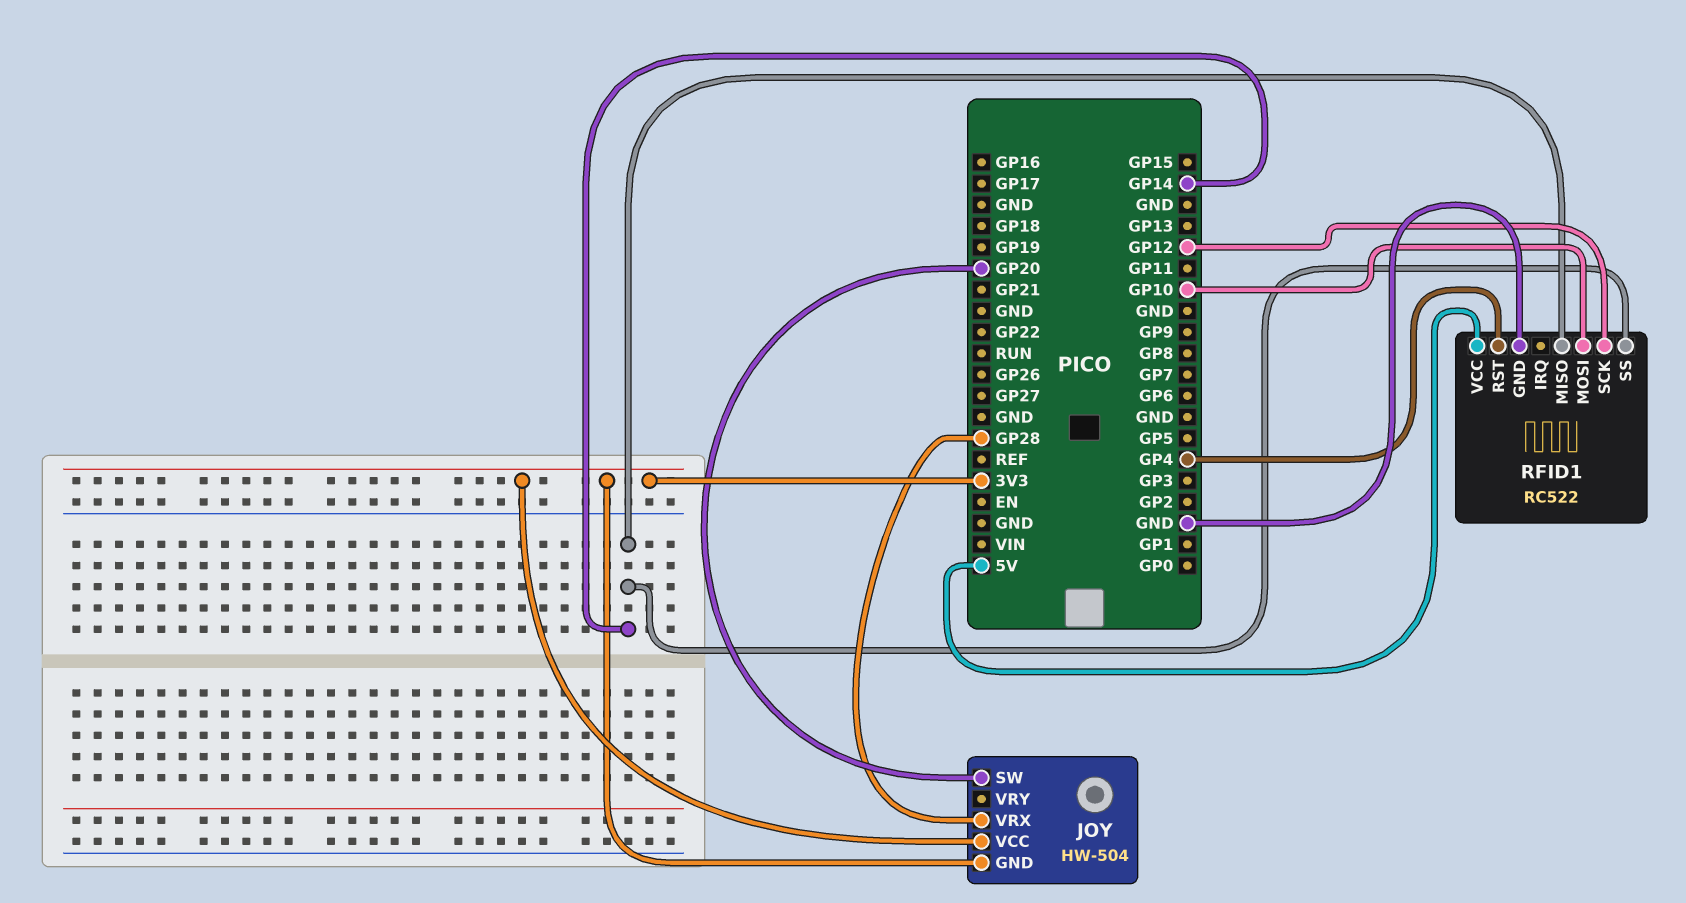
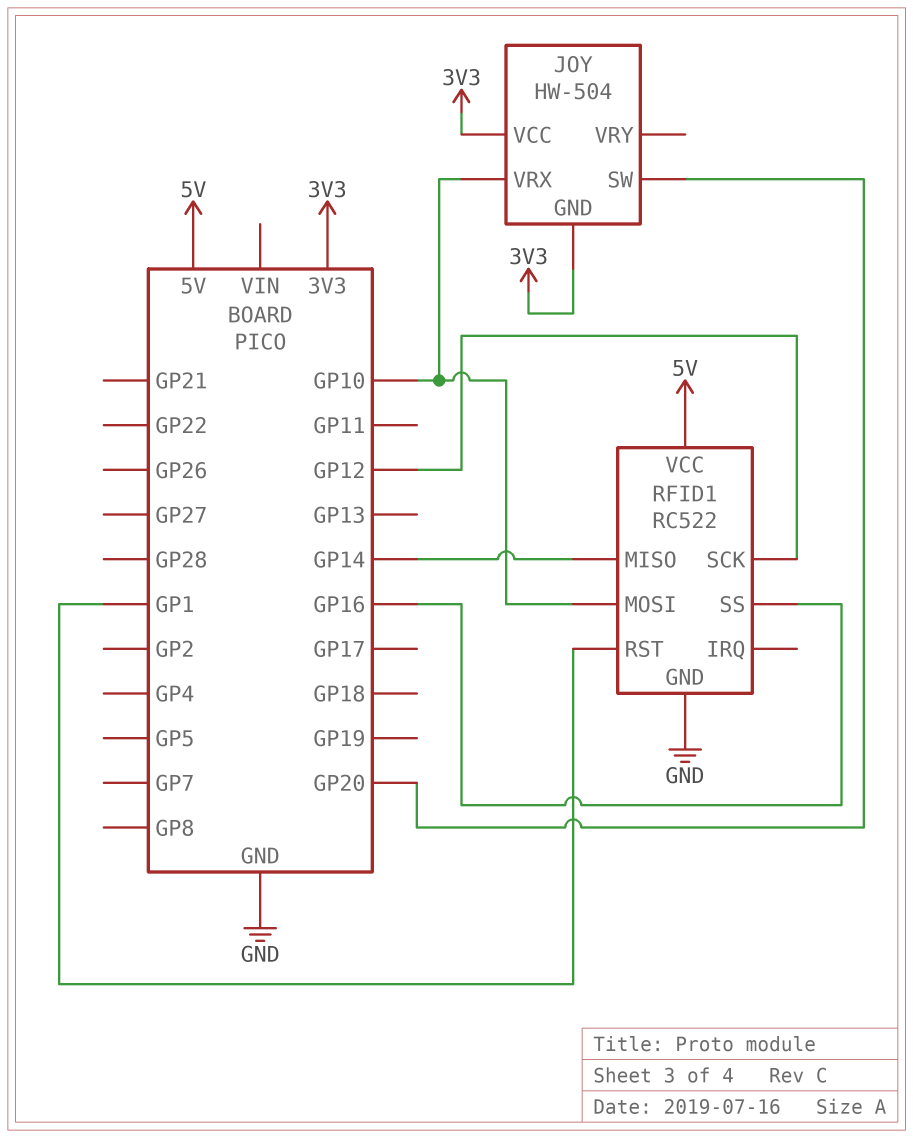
JOY pin VRX: GP28 -> GP10
RFID1 pin RST: GP4 -> GP1
RFID1 pin SS: GP14 -> GP16

